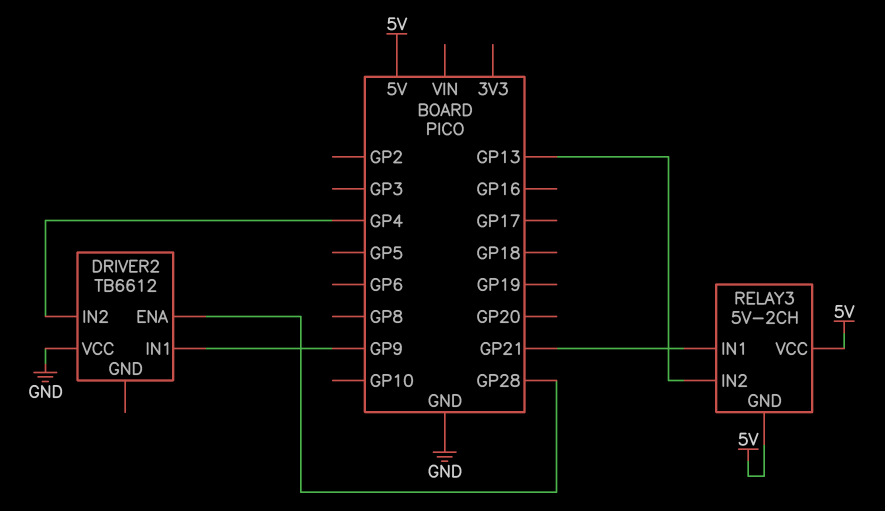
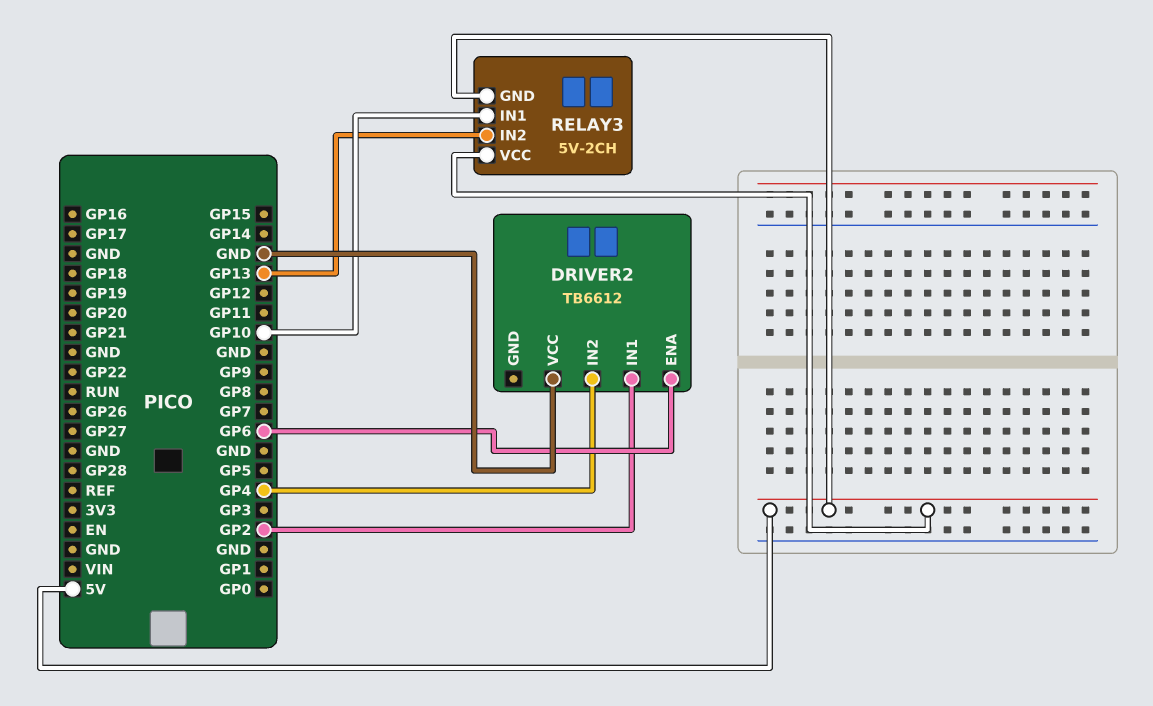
DRIVER2 pin ENA: GP28 -> GP6
DRIVER2 pin IN1: GP9 -> GP2
RELAY3 pin IN1: GP21 -> GP10

